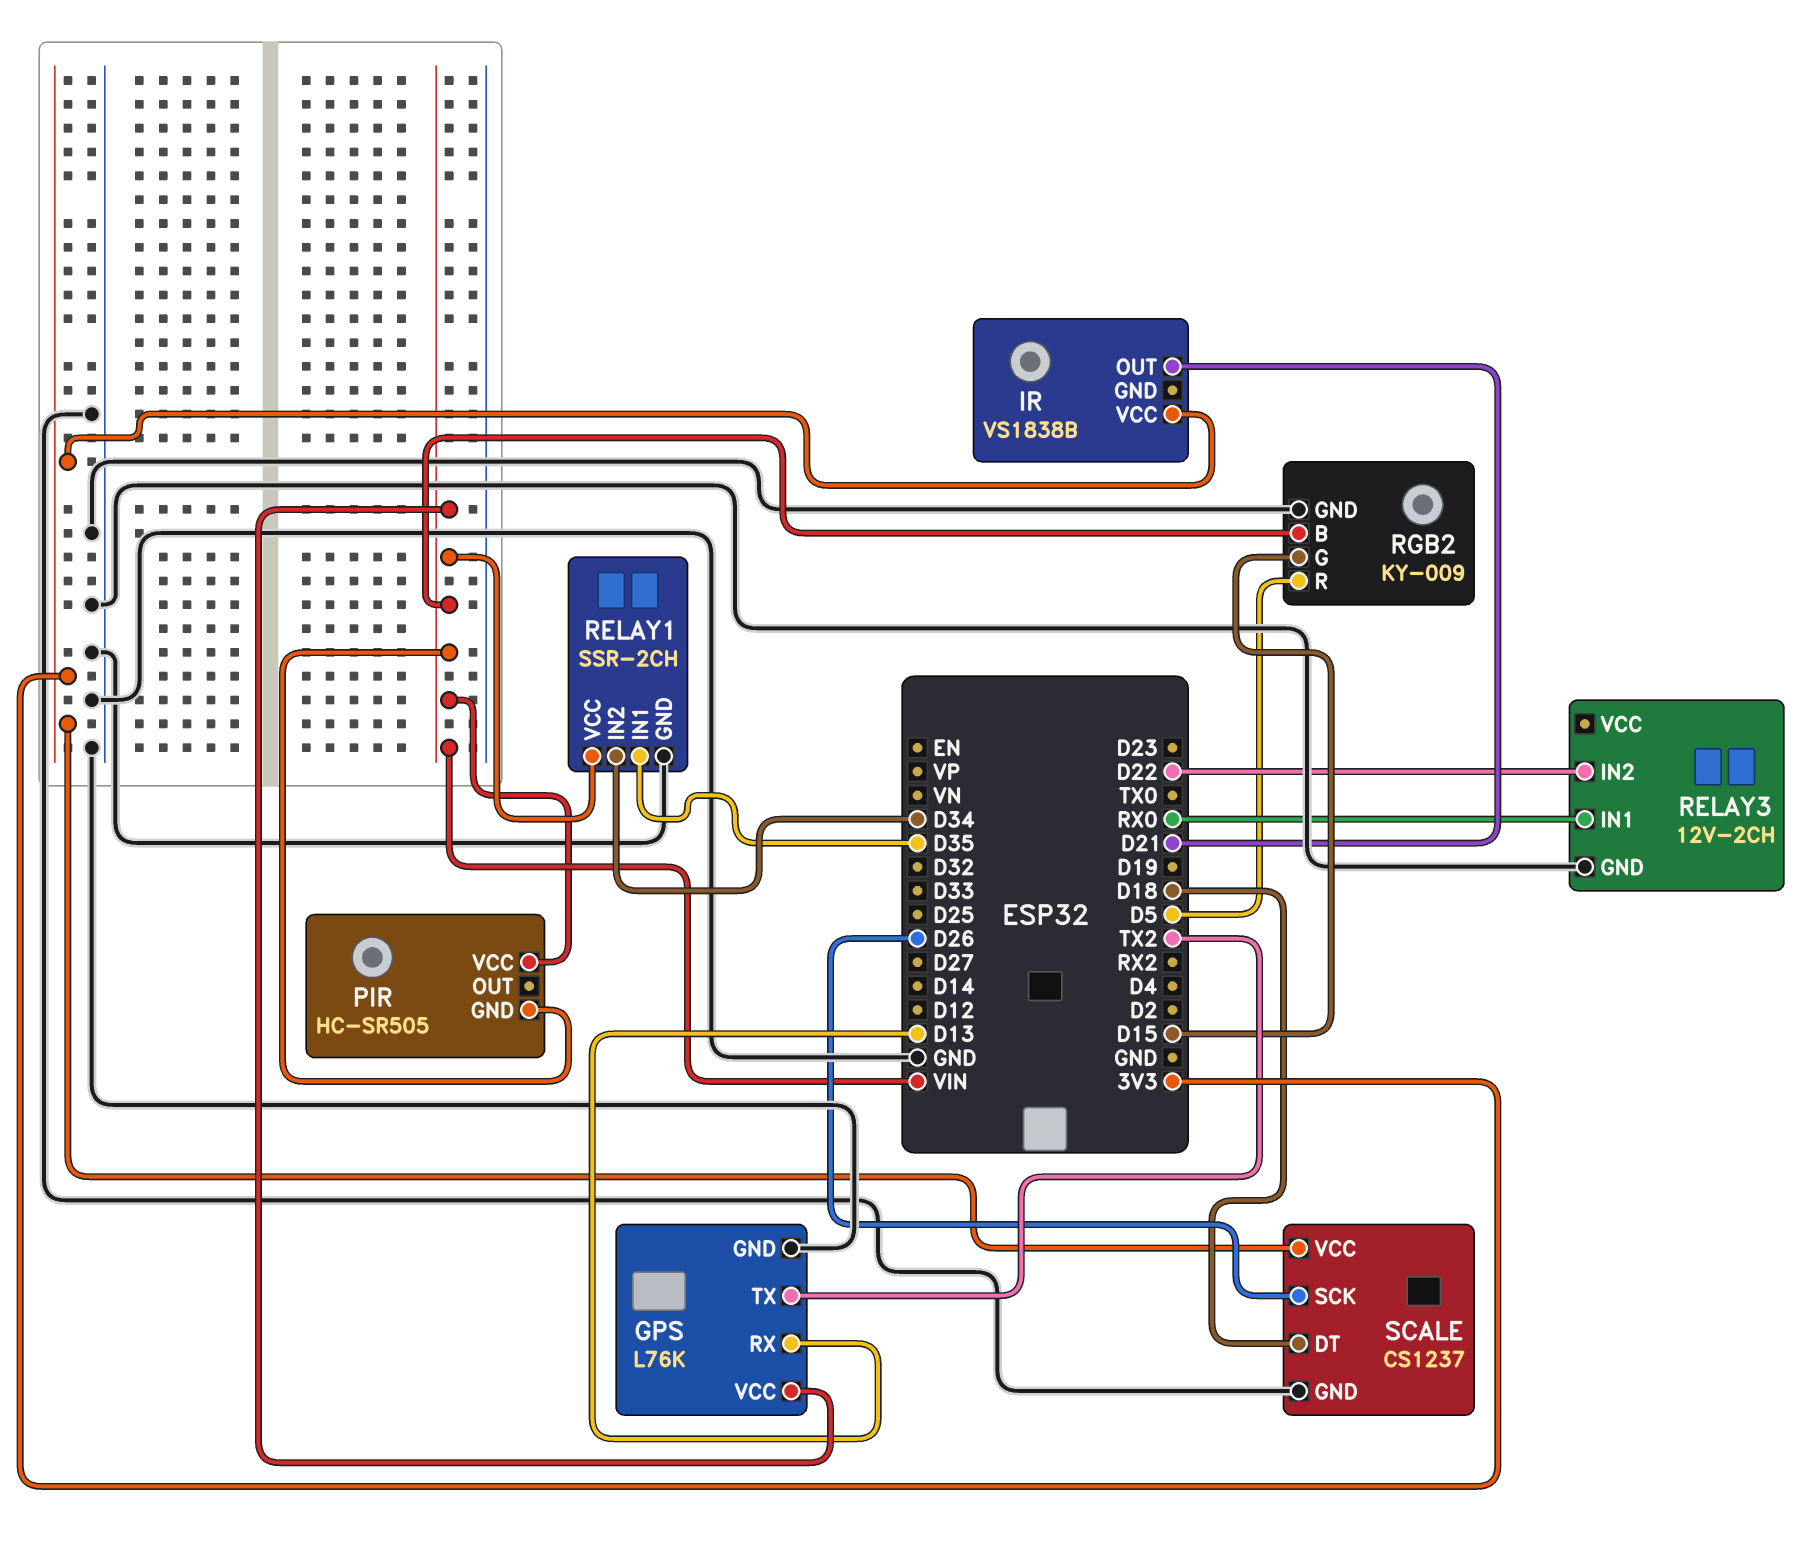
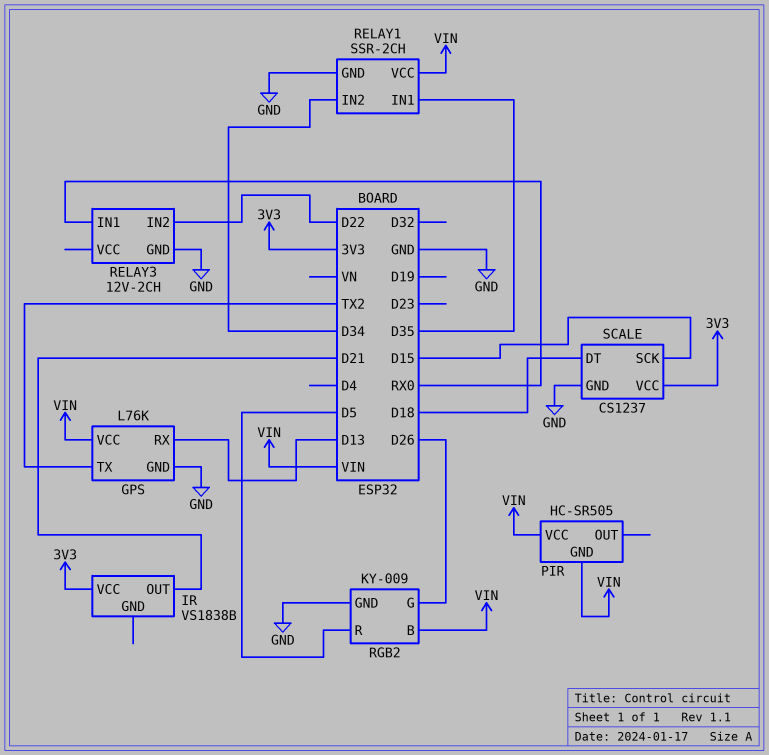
RGB2 pin G: D15 -> D26
SCALE pin SCK: D26 -> D15

